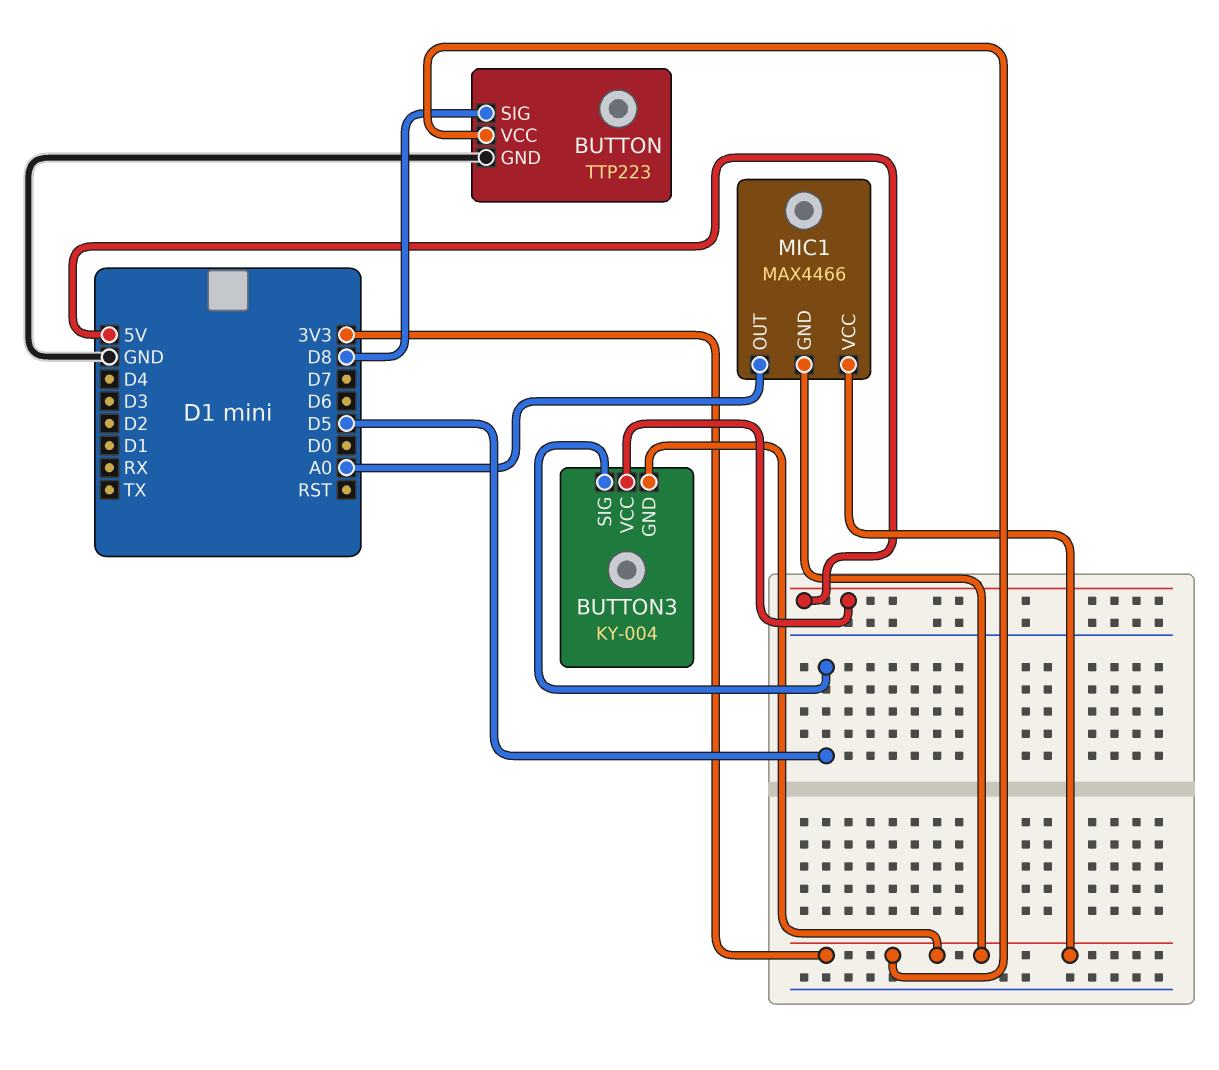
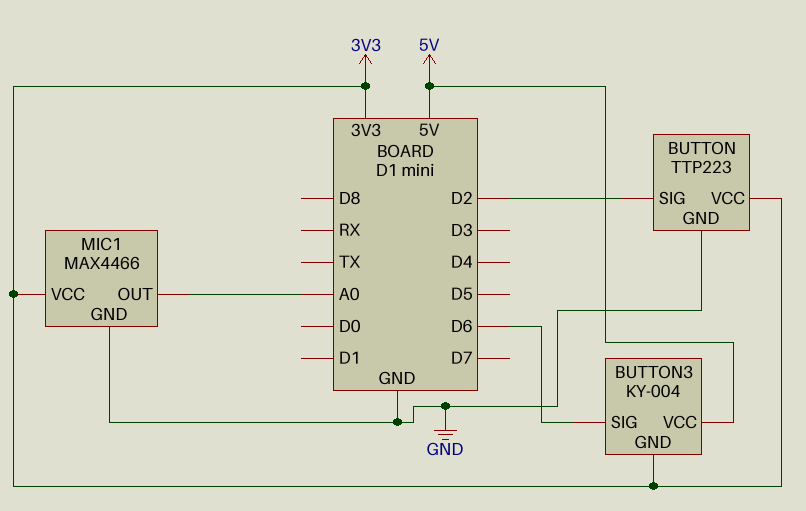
BUTTON pin SIG: D8 -> D2
BUTTON3 pin SIG: D5 -> D6
MIC1 pin GND: 3V3 -> GND

